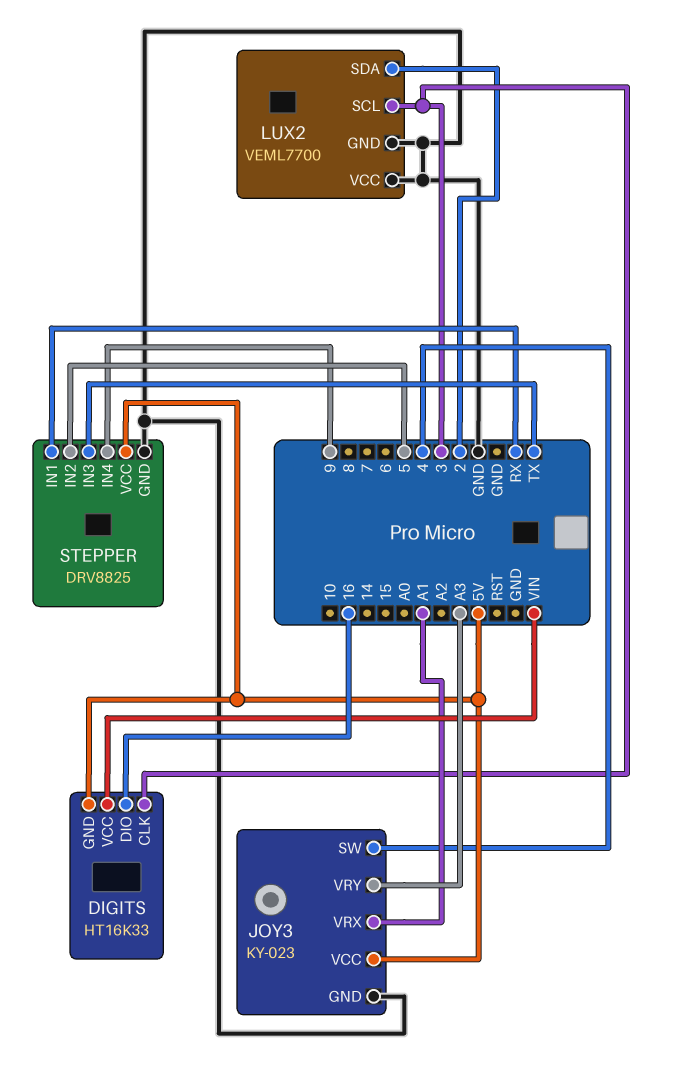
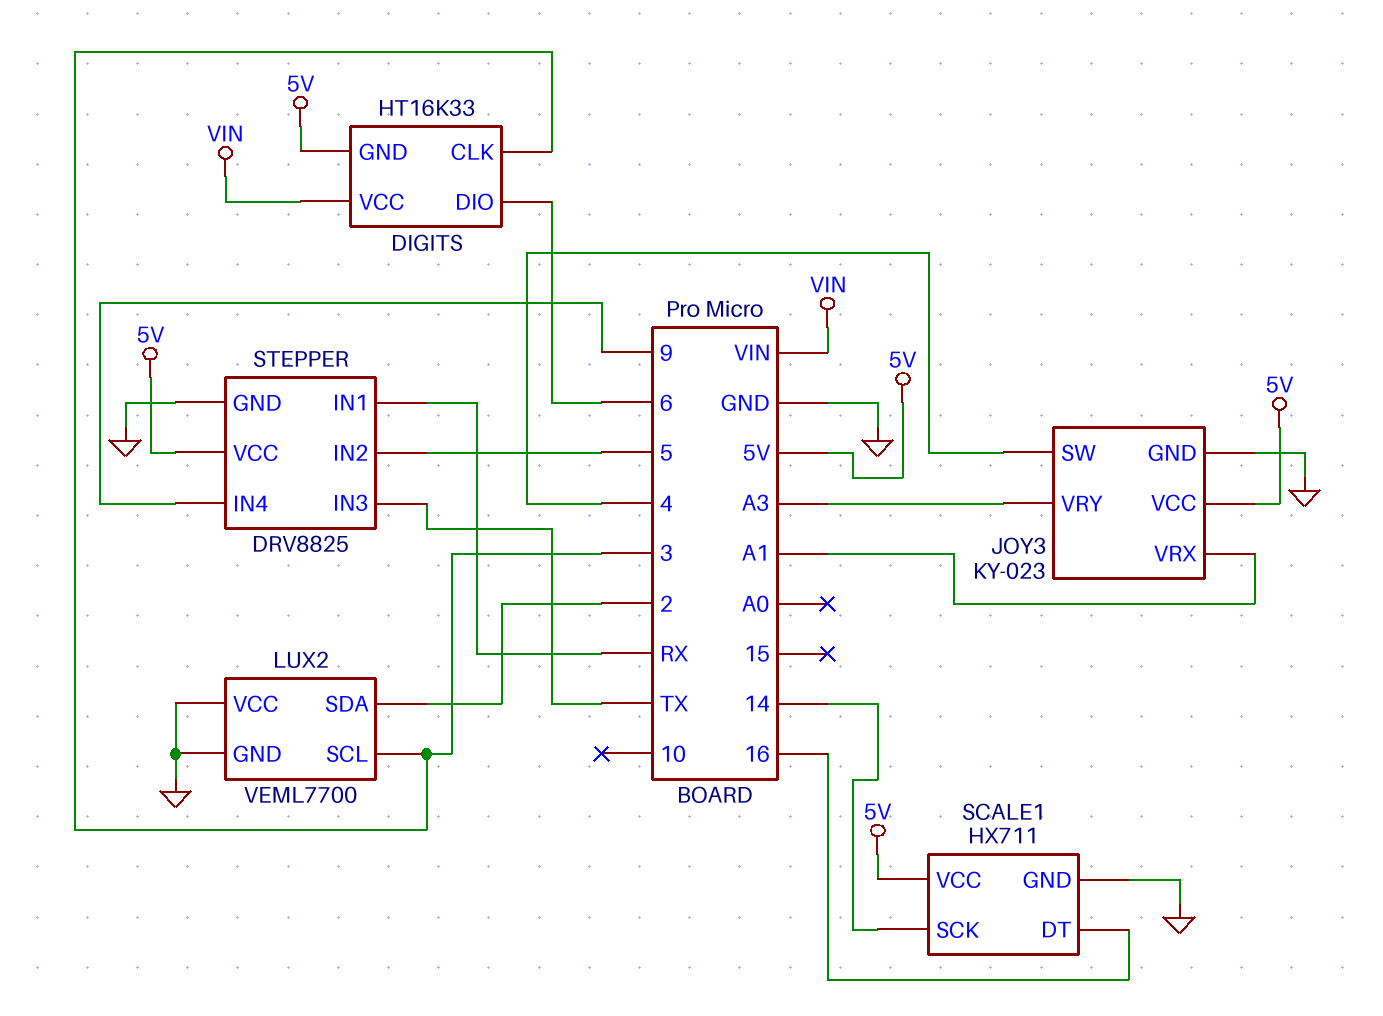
DIGITS pin DIO: 16 -> 6
SCALE1: none -> HX711
SCALE1 pin DT: none -> 16
SCALE1 pin GND: none -> GND
SCALE1 pin SCK: none -> 14
SCALE1 pin VCC: none -> 5V

